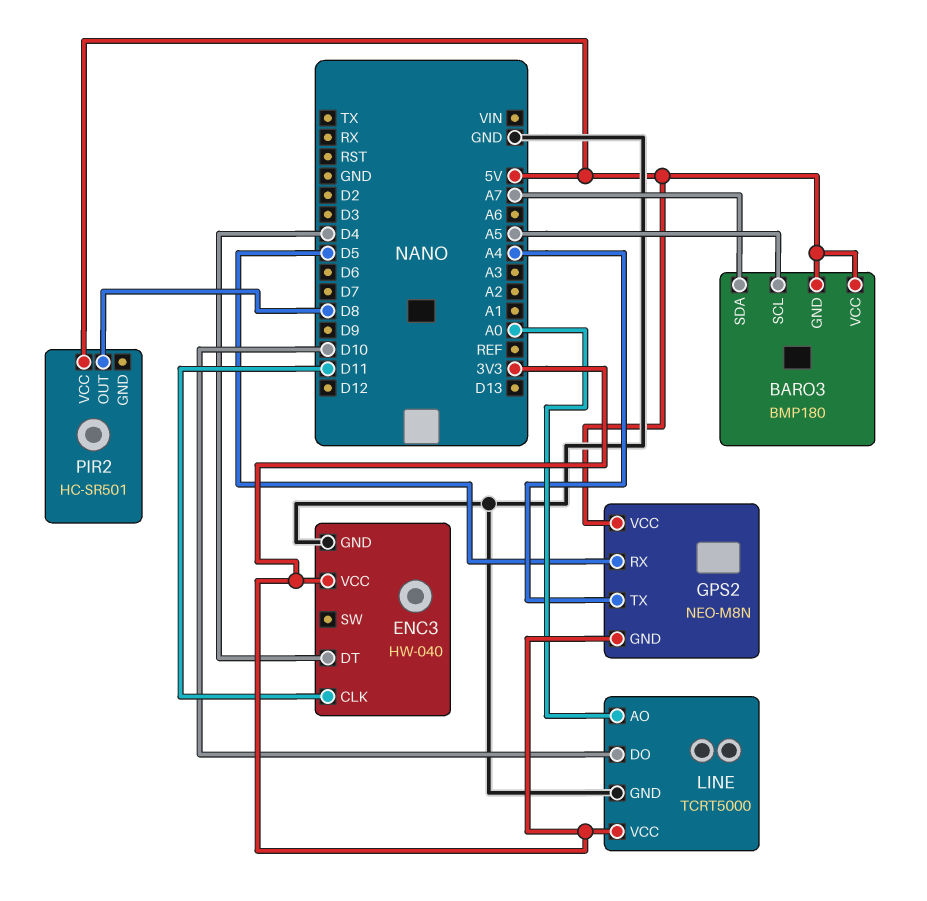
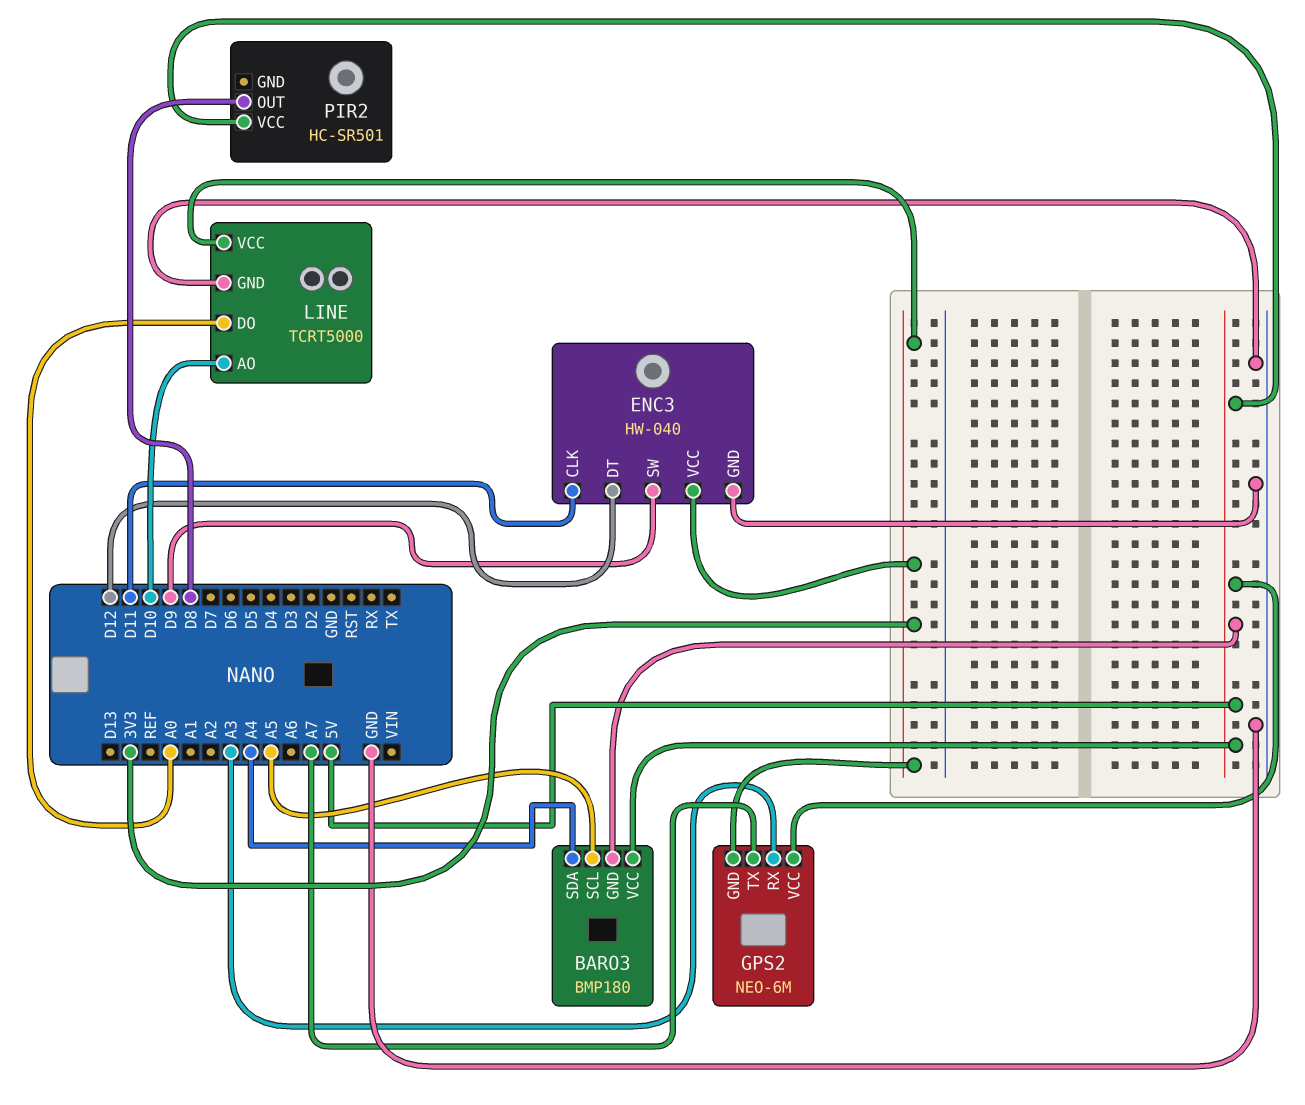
BARO3 pin SDA: A7 -> A4
ENC3 pin DT: D4 -> D12
ENC3 pin SW: none -> D9
GPS2: NEO-M8N -> NEO-6M
GPS2 pin RX: D5 -> A3
GPS2 pin TX: A4 -> A7
LINE pin AO: A0 -> D10
LINE pin DO: D10 -> A0

